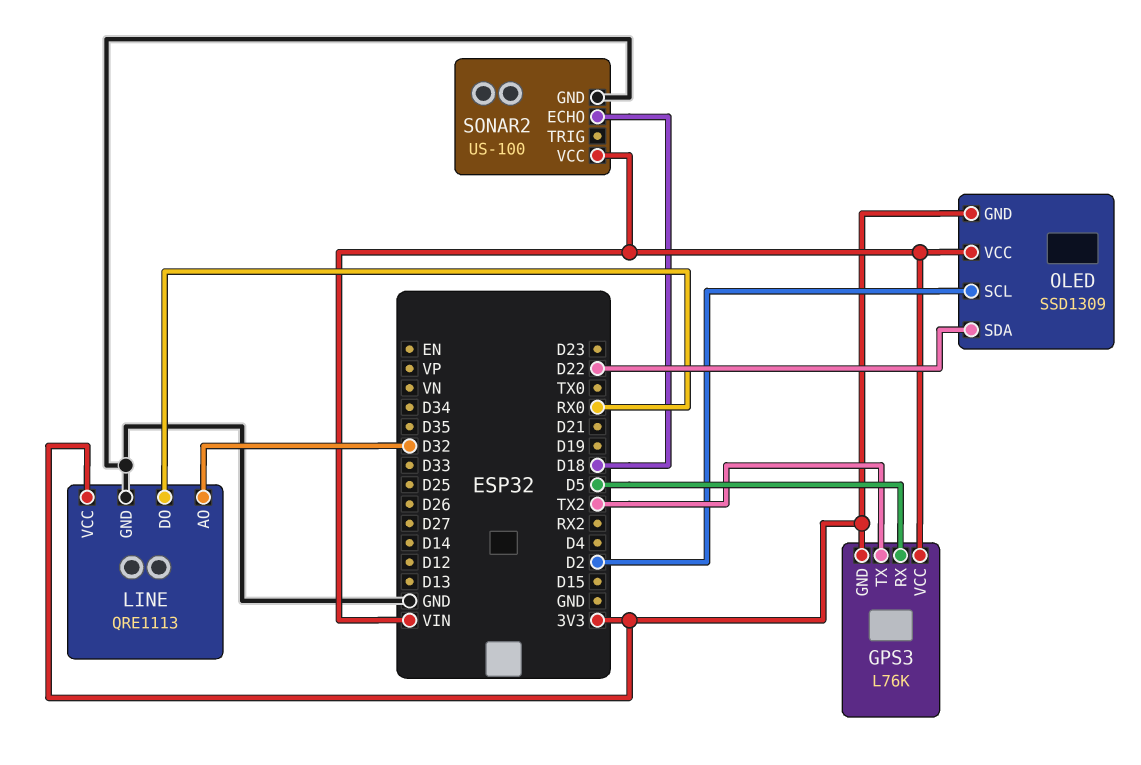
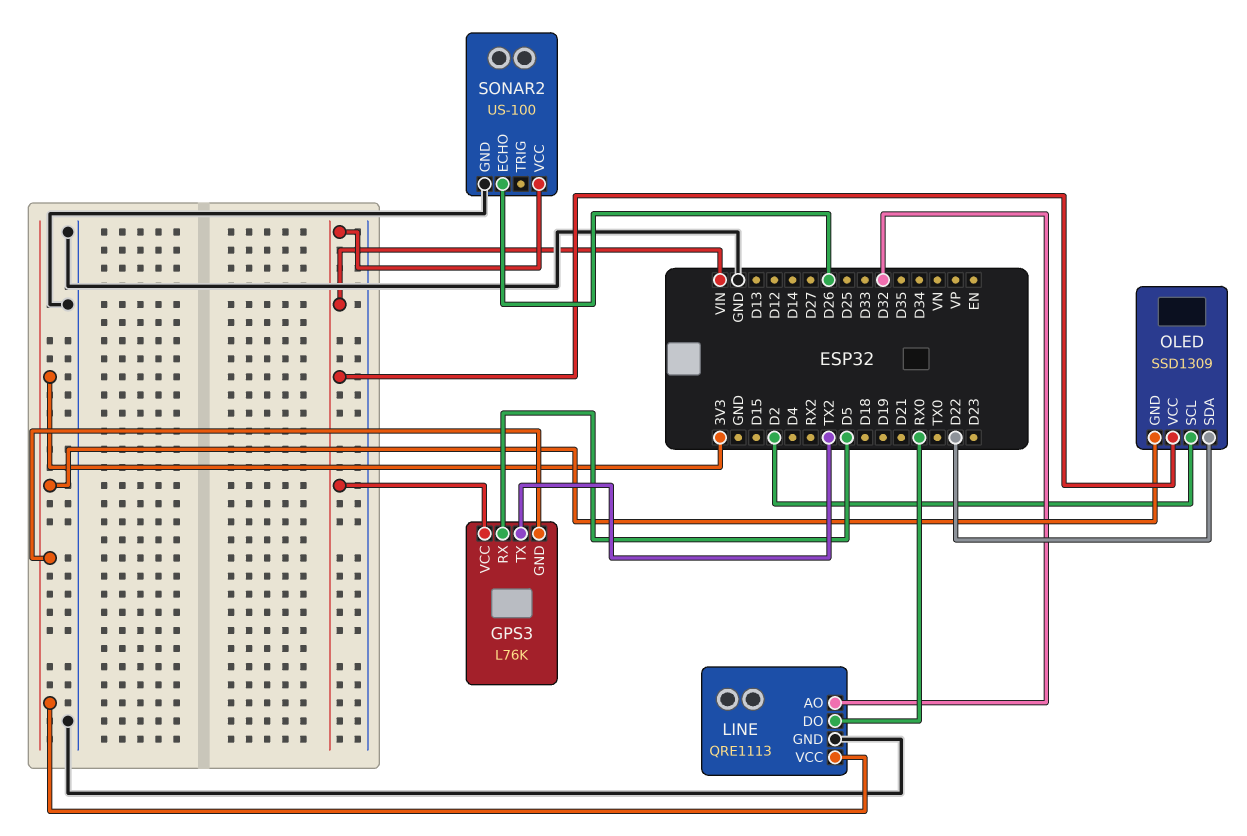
SONAR2 pin ECHO: D18 -> D26

